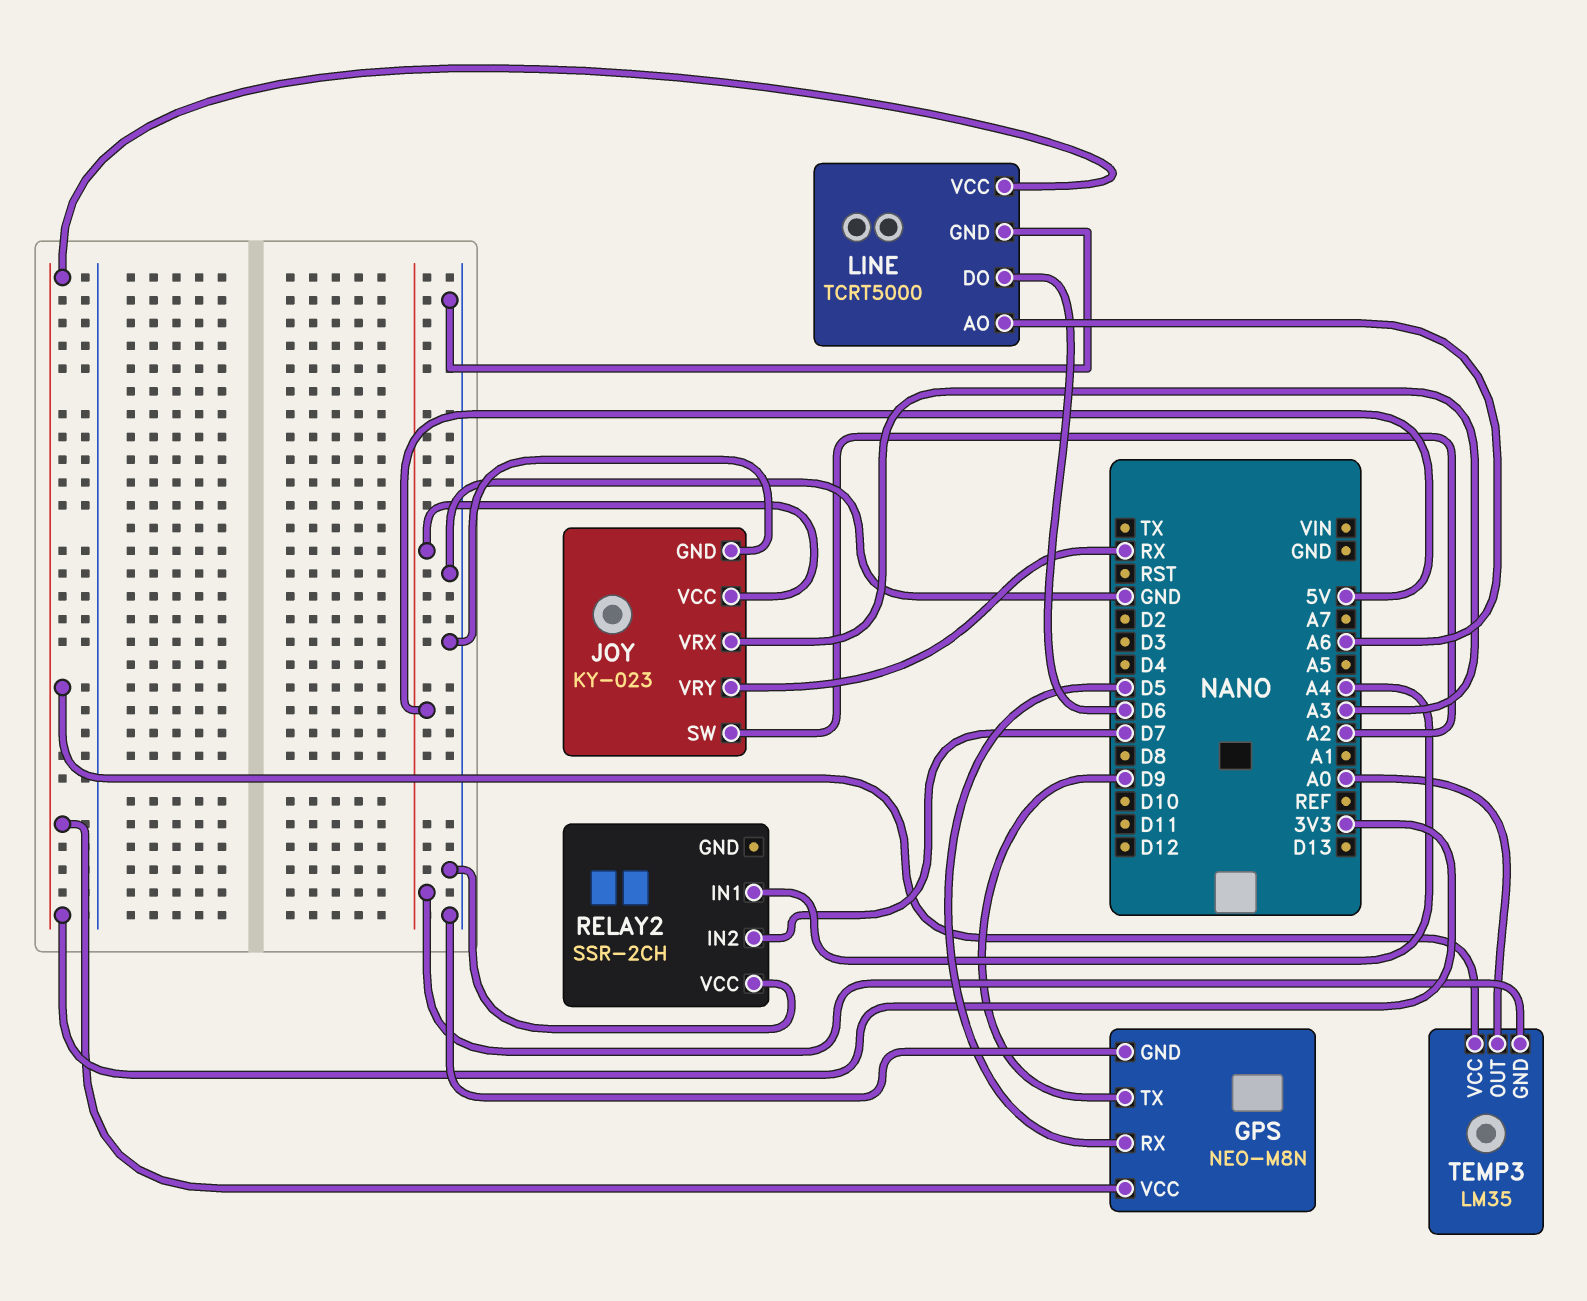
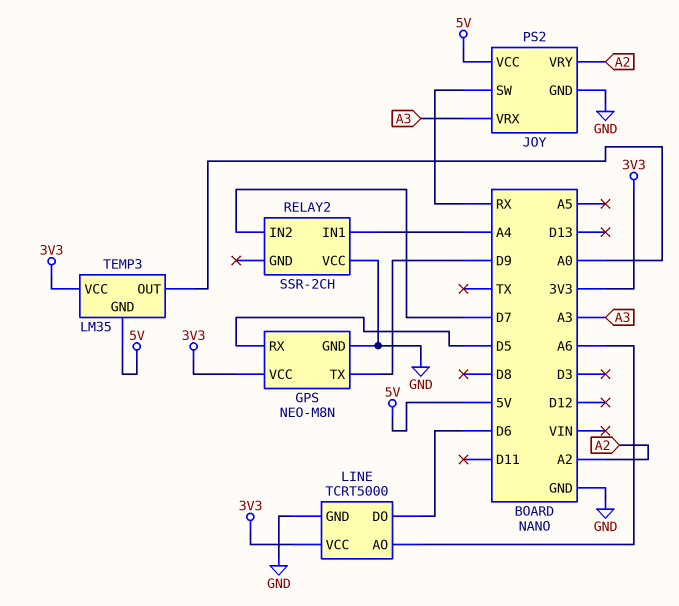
JOY: KY-023 -> PS2
JOY pin SW: A2 -> RX
JOY pin VRY: RX -> A2

